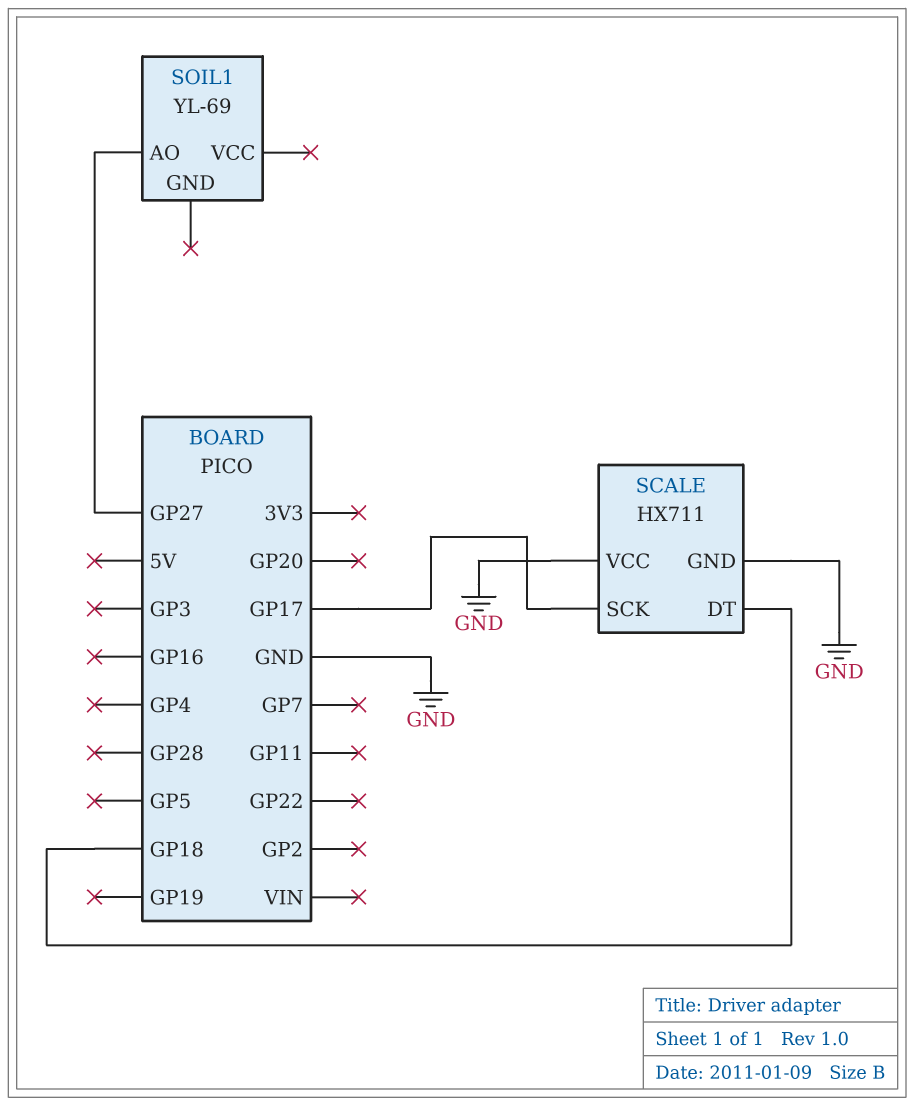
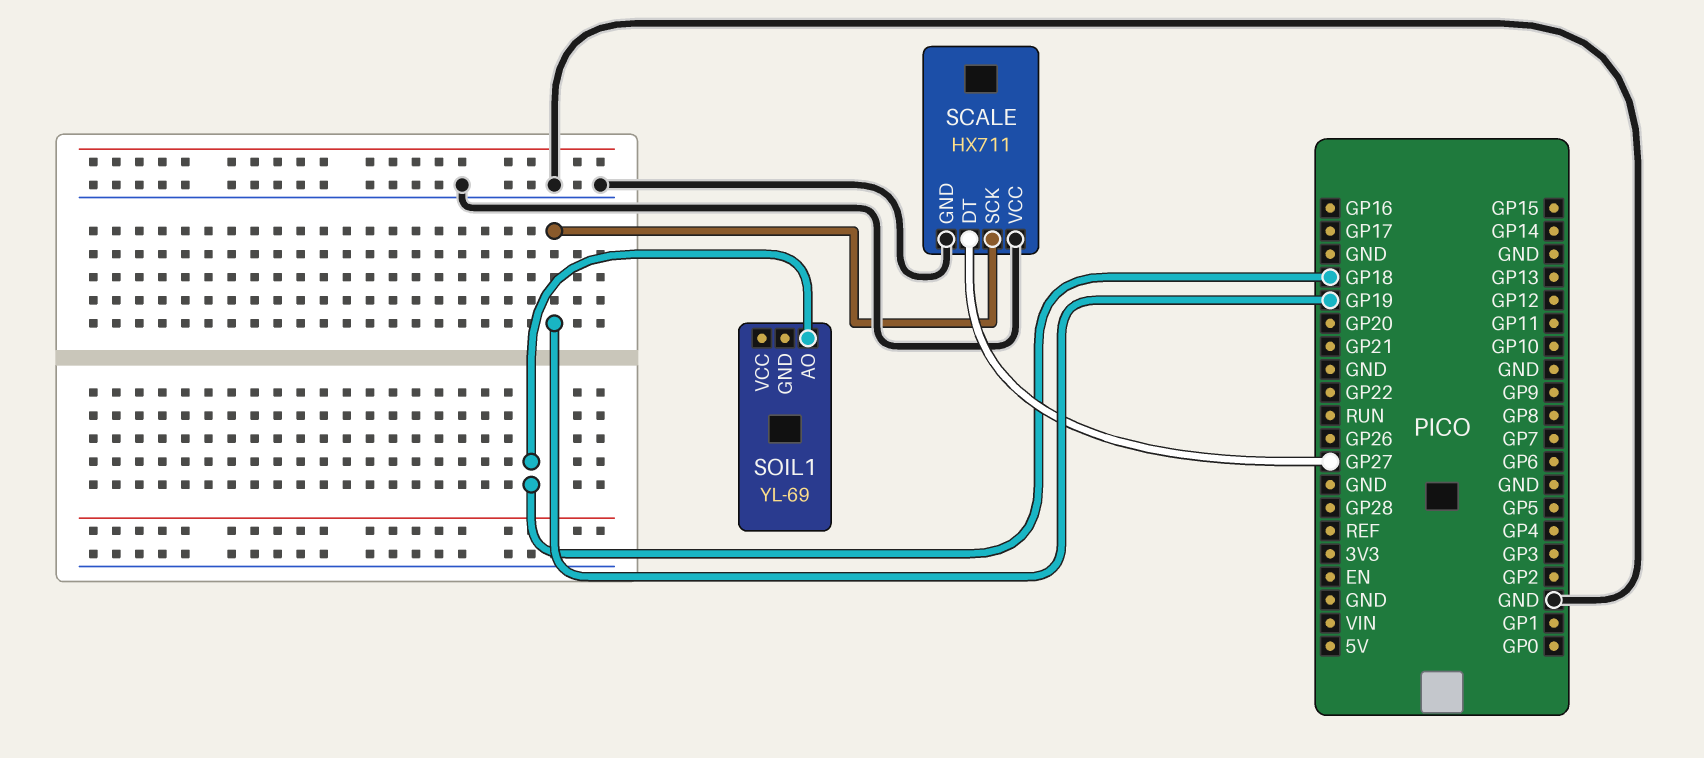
SCALE pin DT: GP18 -> GP27
SCALE pin SCK: GP17 -> GP19
SOIL1 pin AO: GP27 -> GP18

